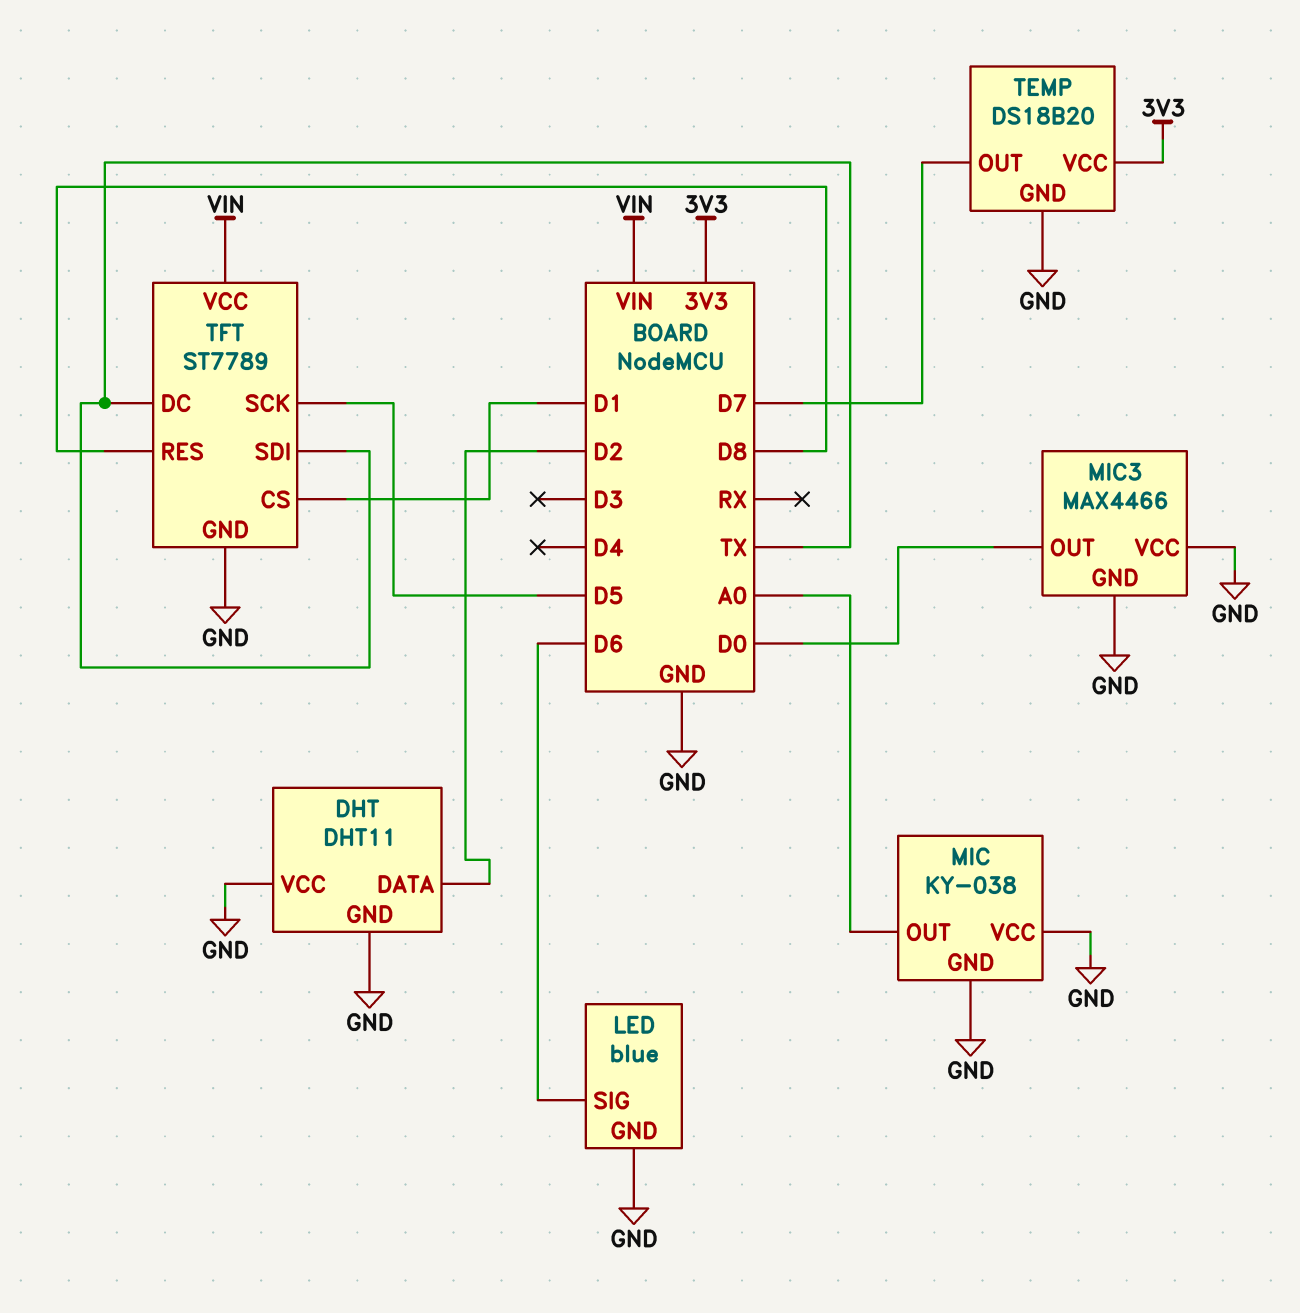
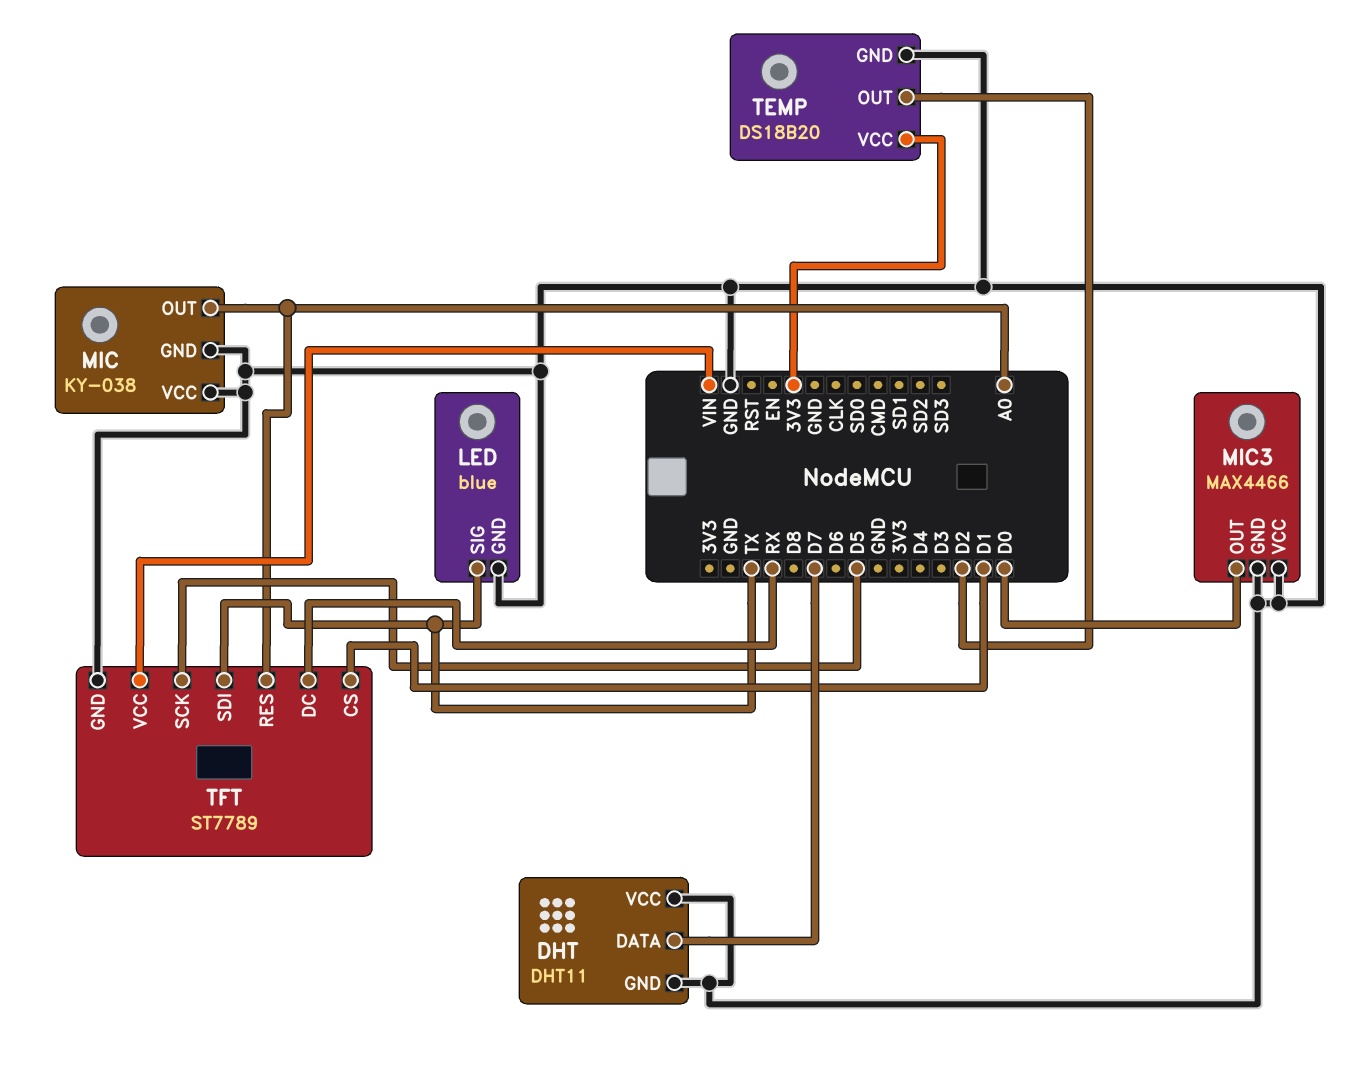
DHT pin DATA: D2 -> D7
LED pin SIG: D6 -> TX
TEMP pin OUT: D7 -> D2
TFT pin DC: TX -> RX
TFT pin RES: D8 -> A0

